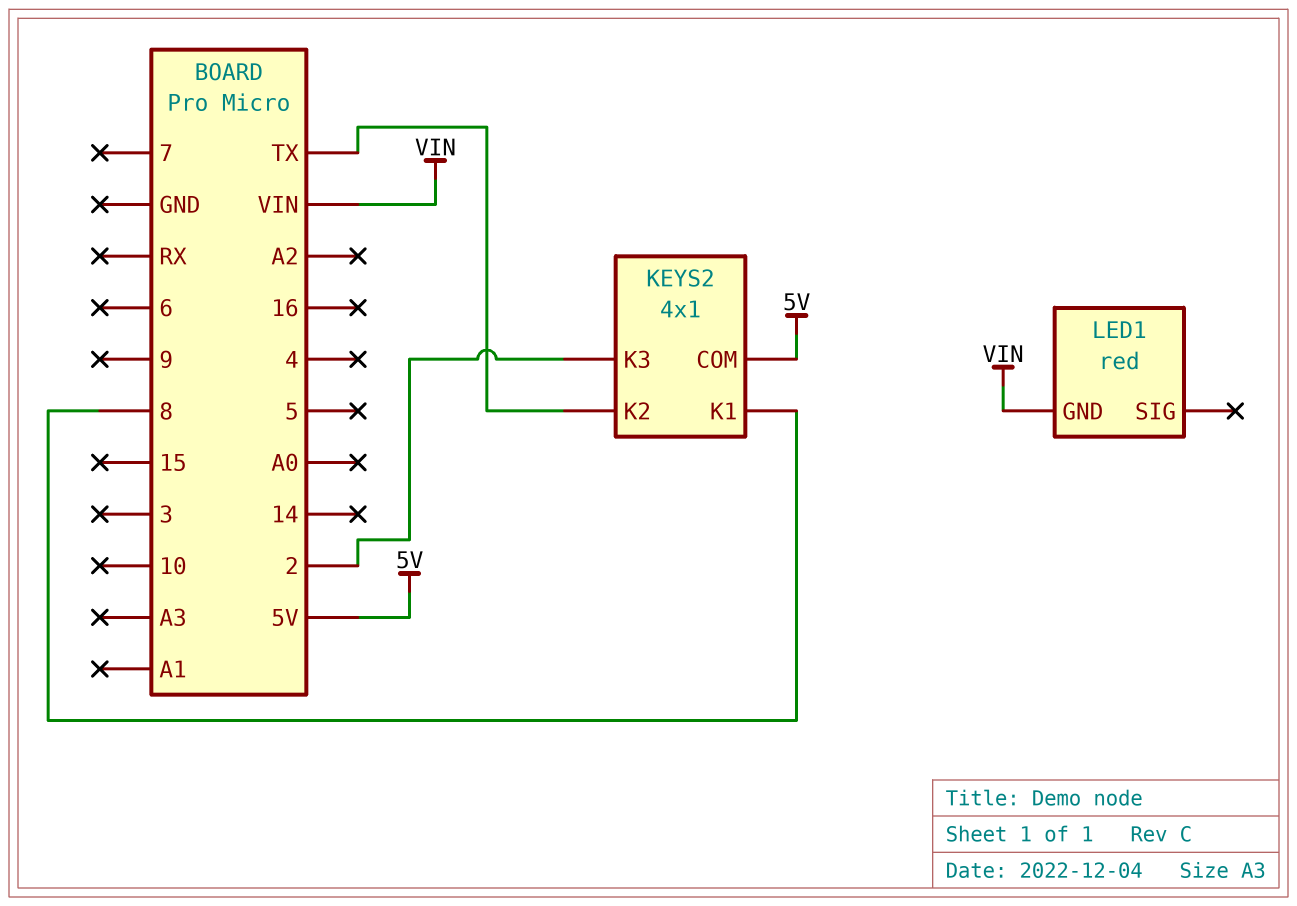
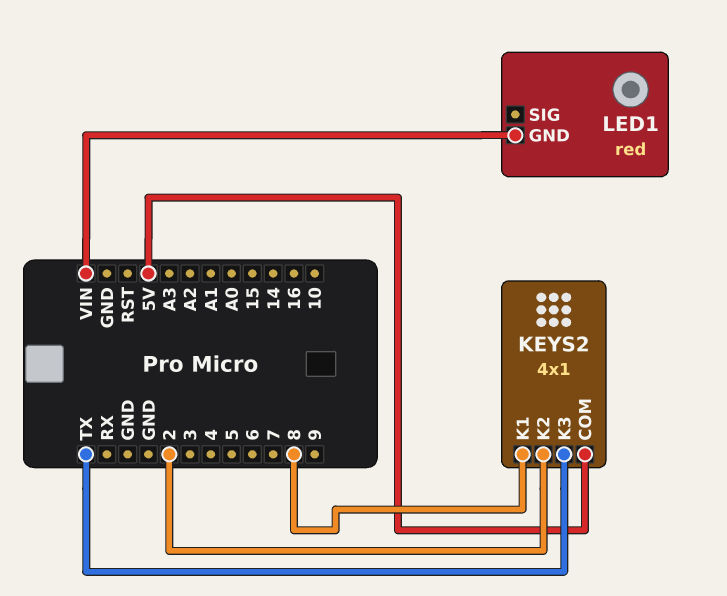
KEYS2 pin K2: TX -> 2
KEYS2 pin K3: 2 -> TX

